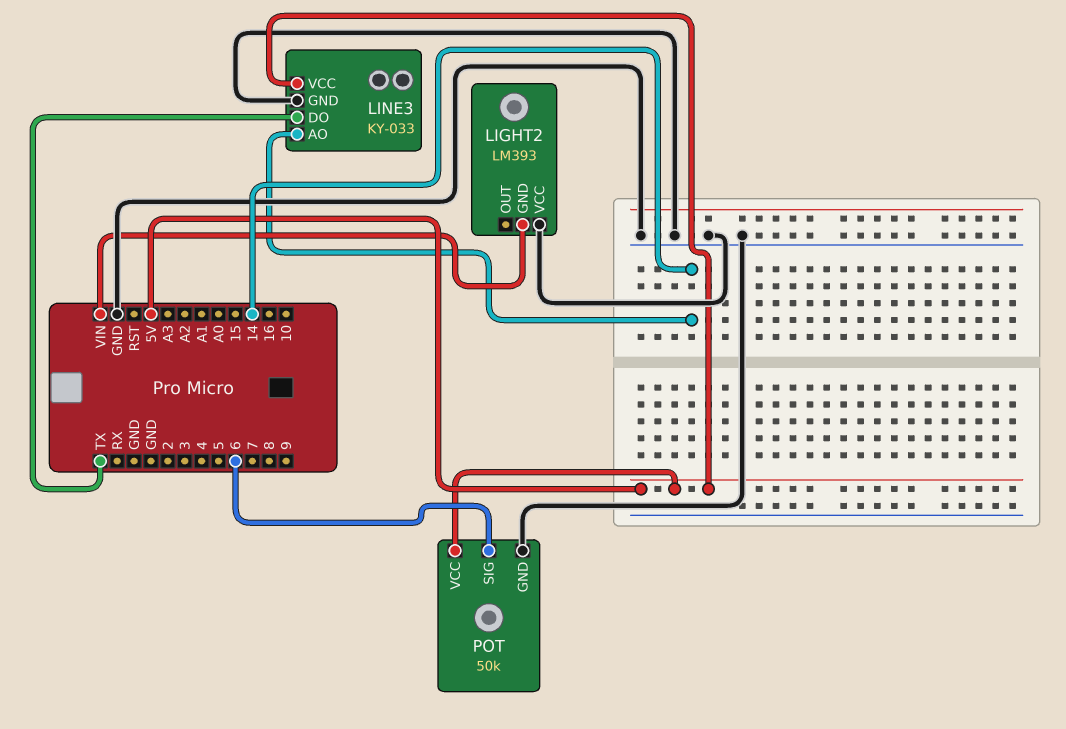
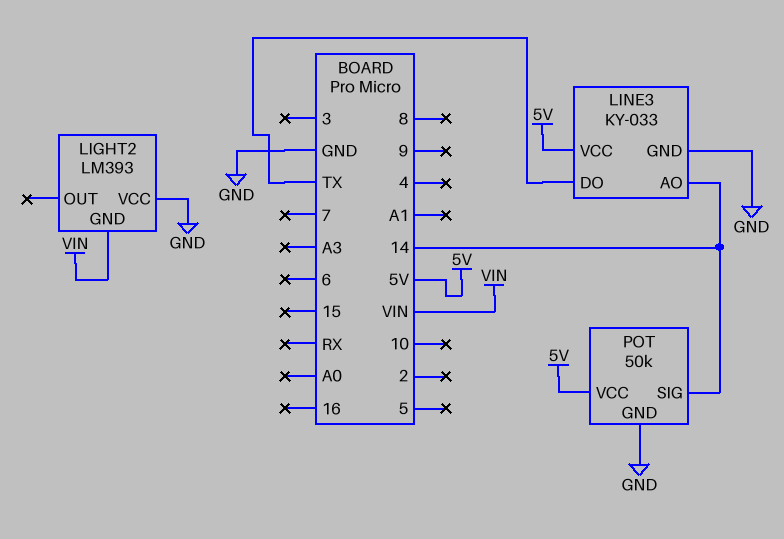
POT pin SIG: 6 -> 14

